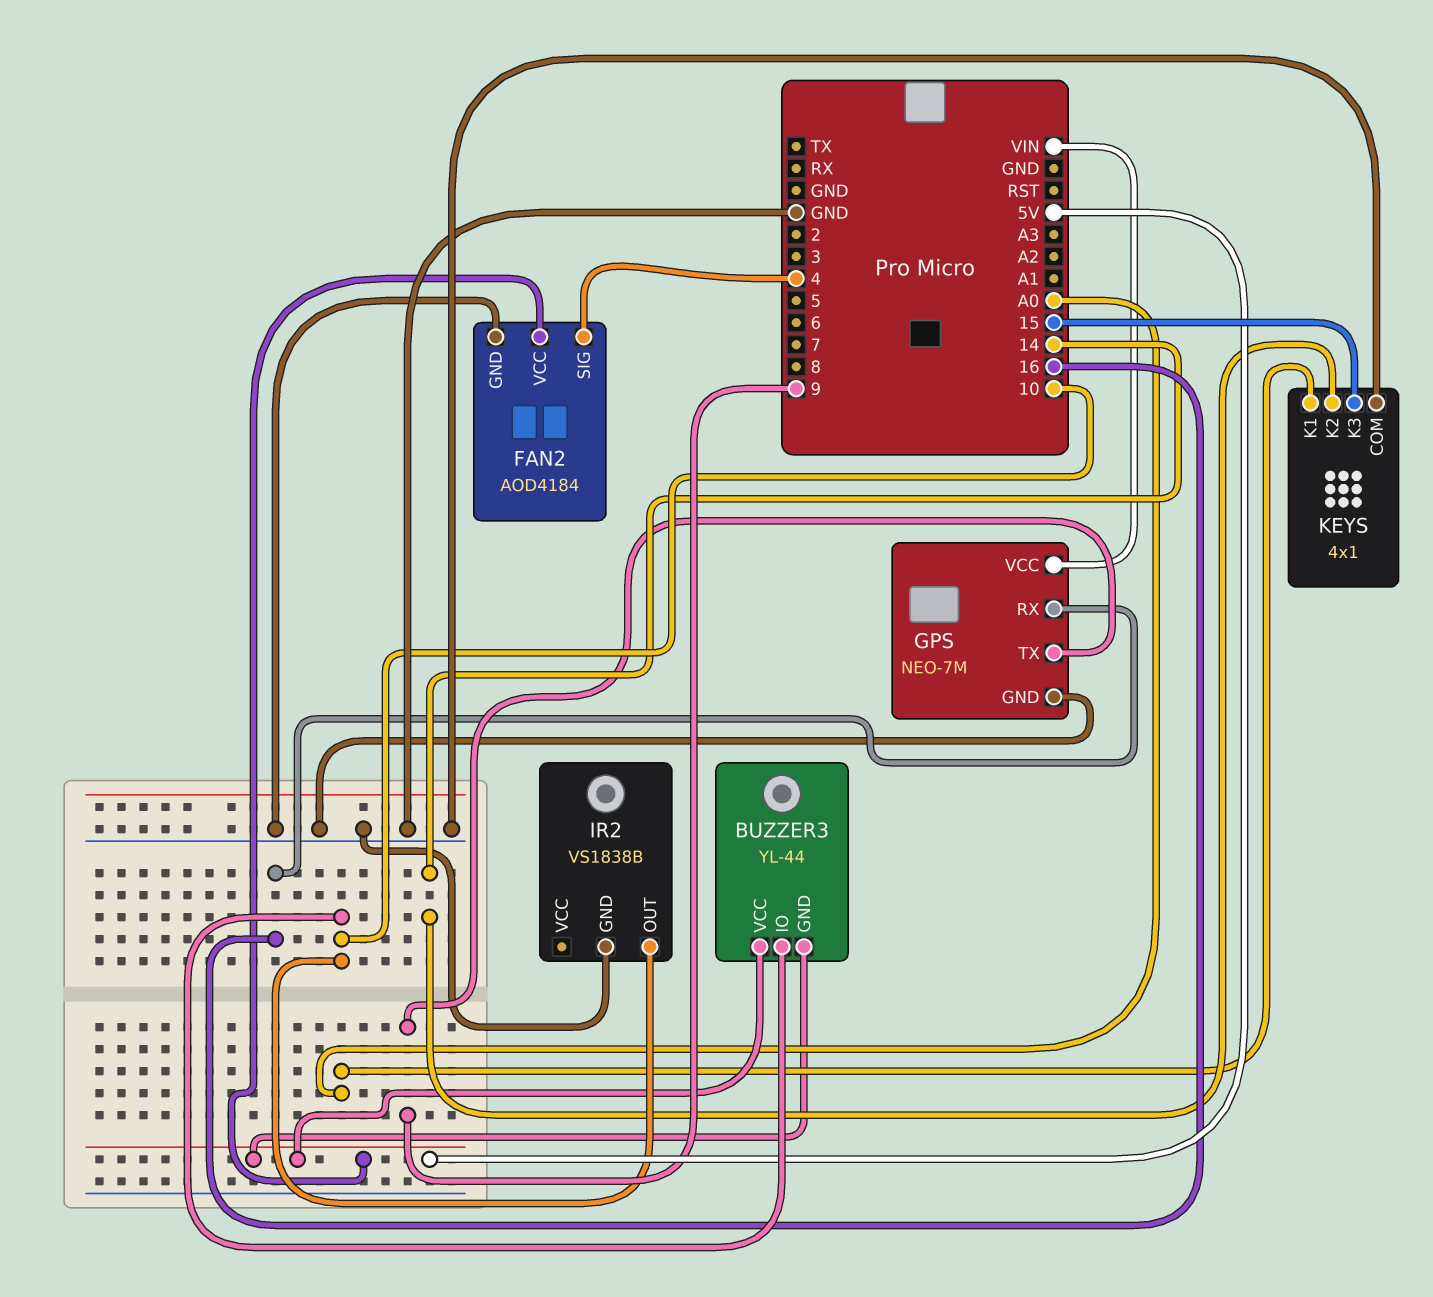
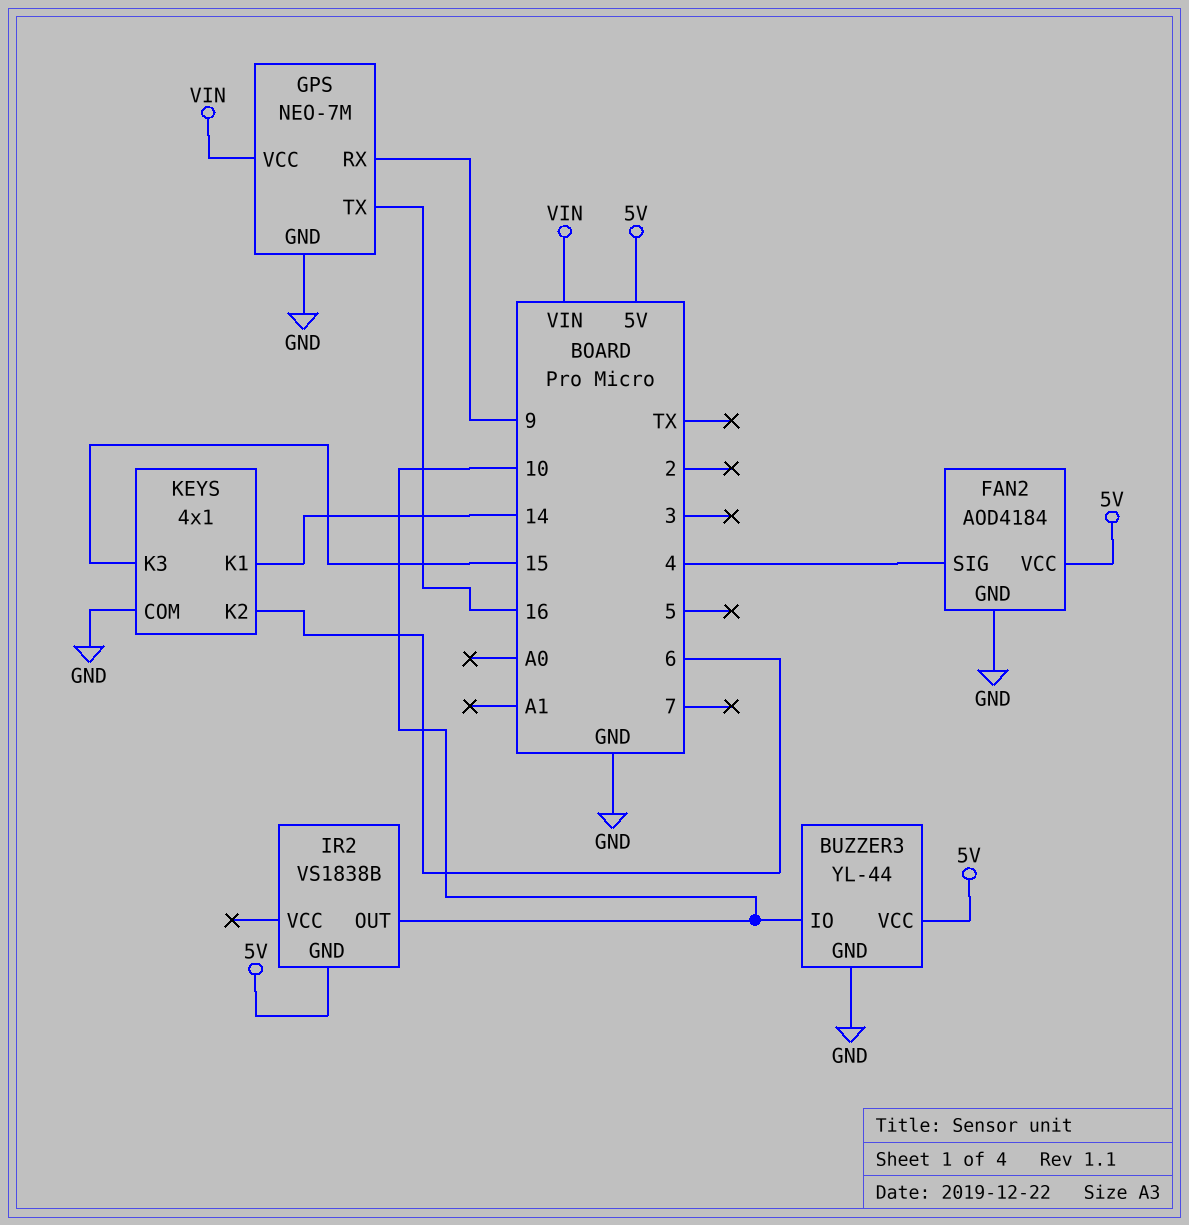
BUZZER3 pin GND: 5V -> GND
GPS pin RX: 16 -> 9
GPS pin TX: 9 -> 16
IR2 pin GND: GND -> 5V
KEYS pin K1: A0 -> 14
KEYS pin K2: 14 -> 6

